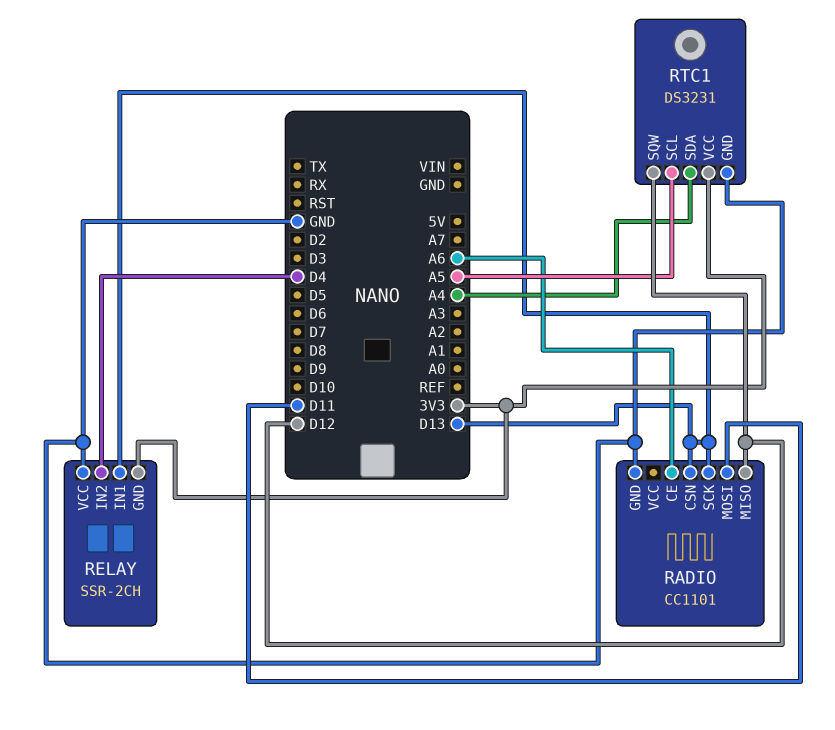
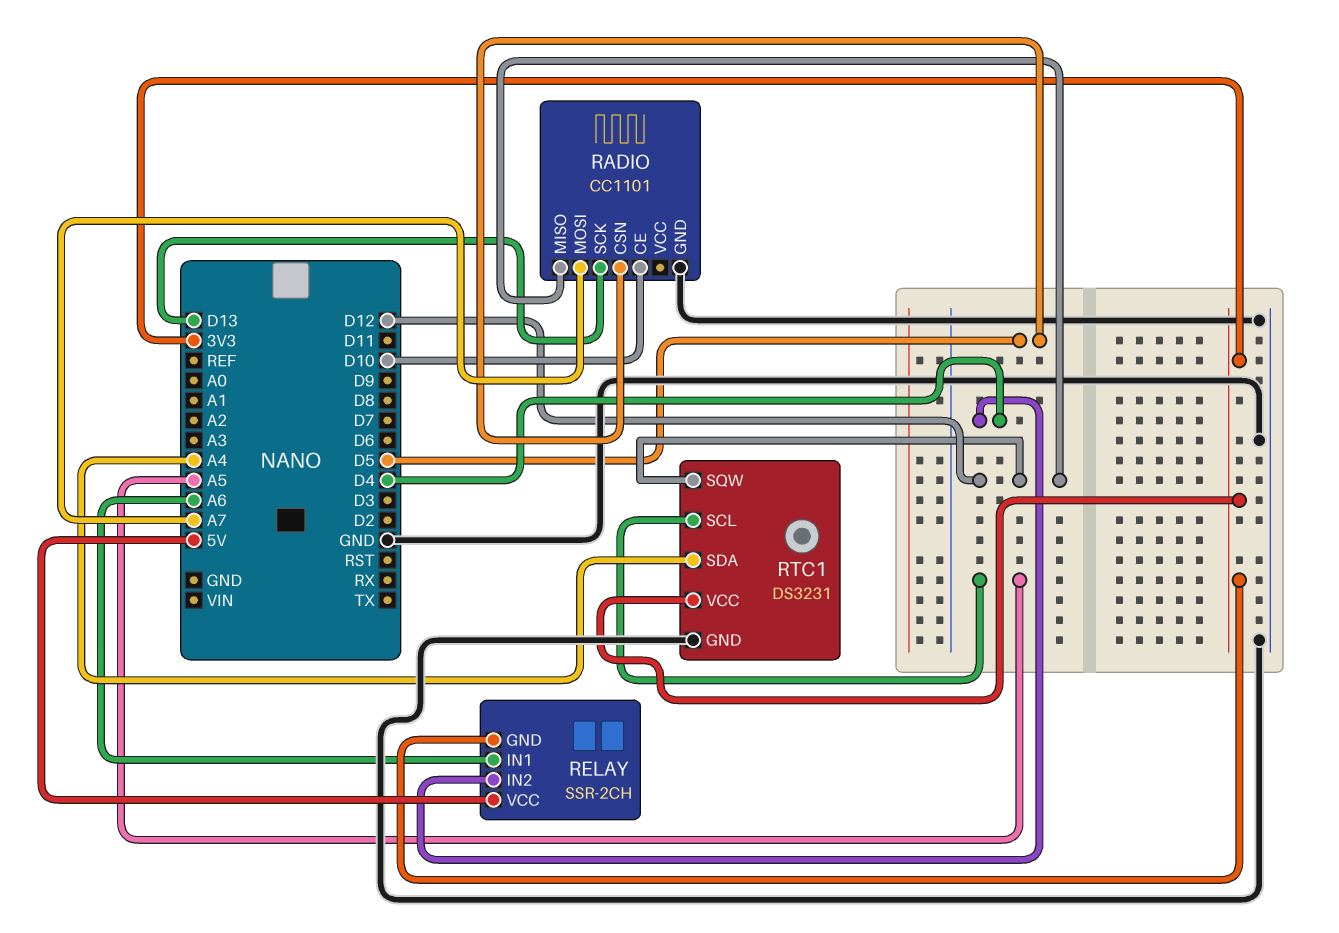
RADIO pin CE: A6 -> D10
RADIO pin CSN: D13 -> D5
RADIO pin MOSI: D11 -> A7
RELAY pin IN1: D13 -> A6
RELAY pin VCC: GND -> 5V

